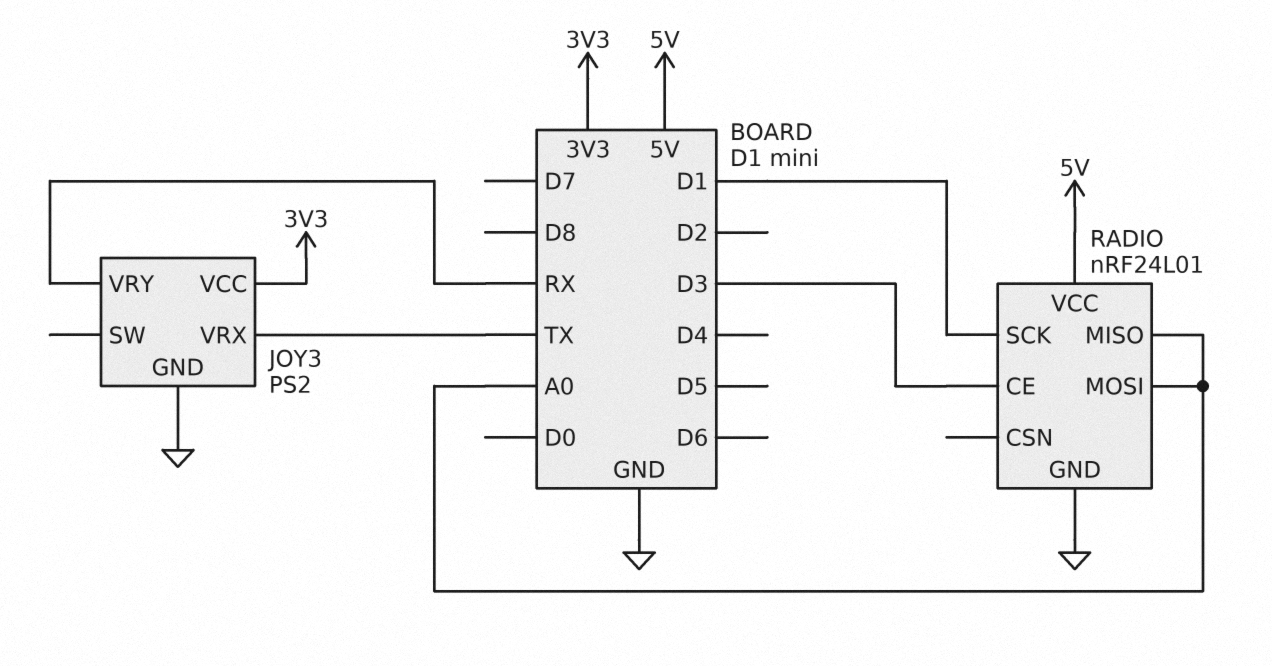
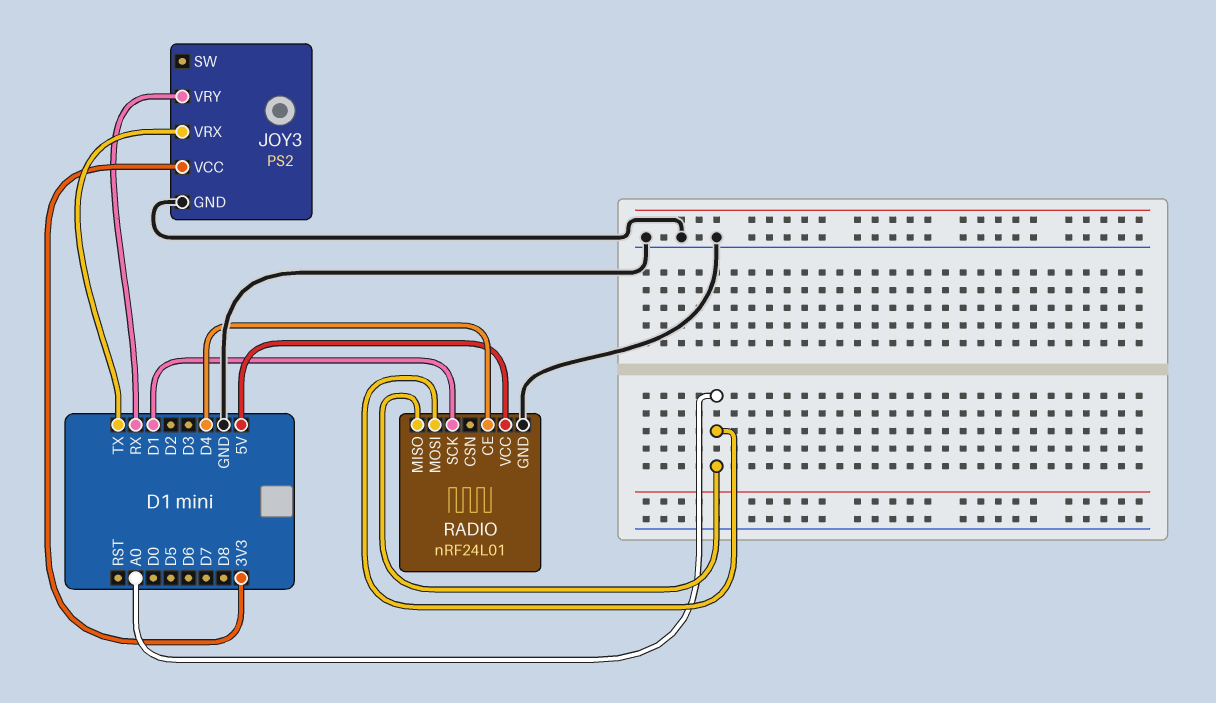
RADIO pin CE: D3 -> D4

